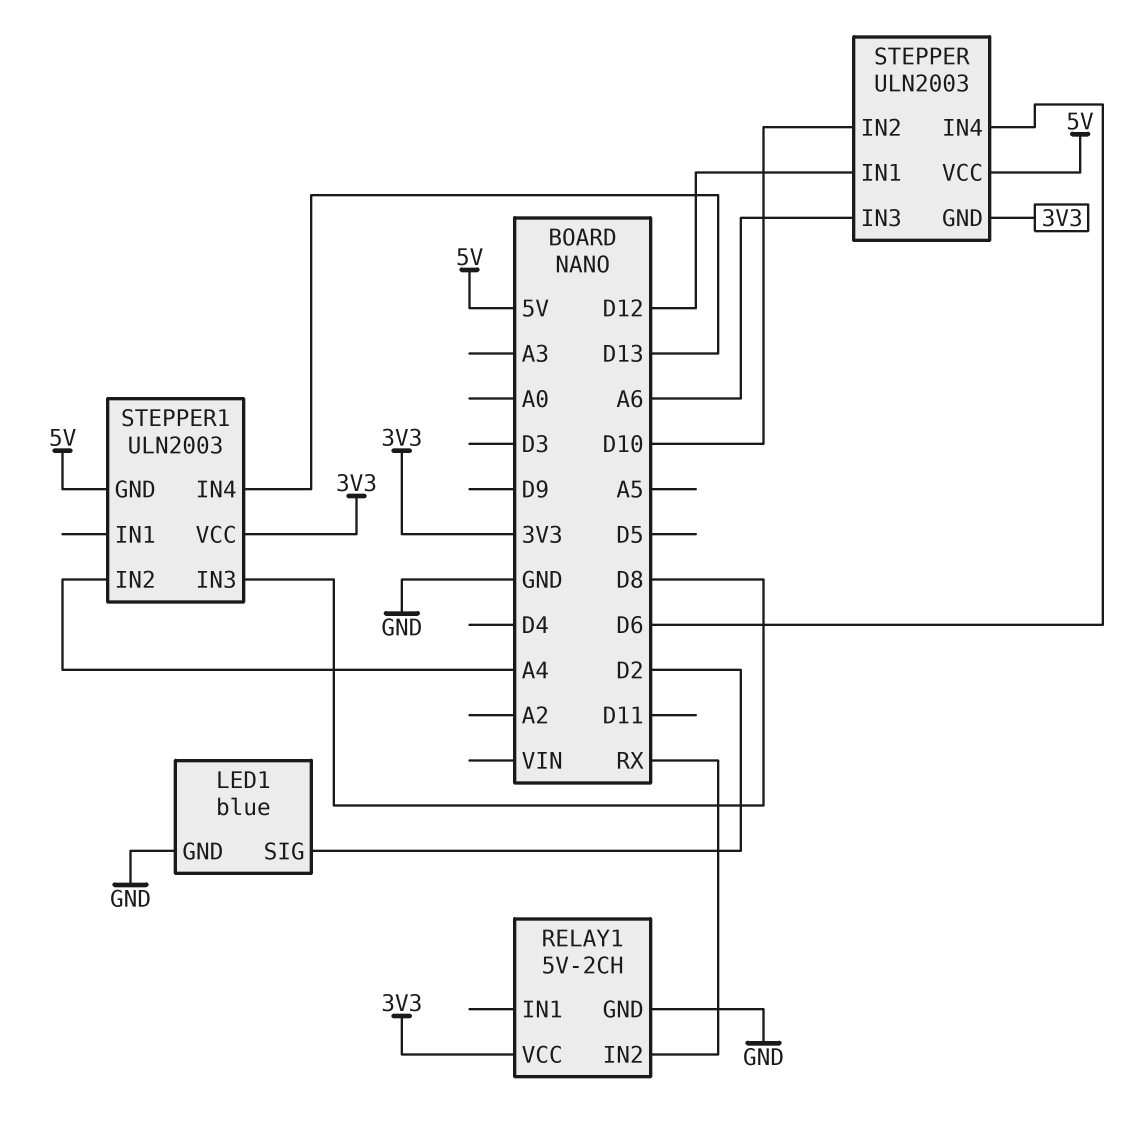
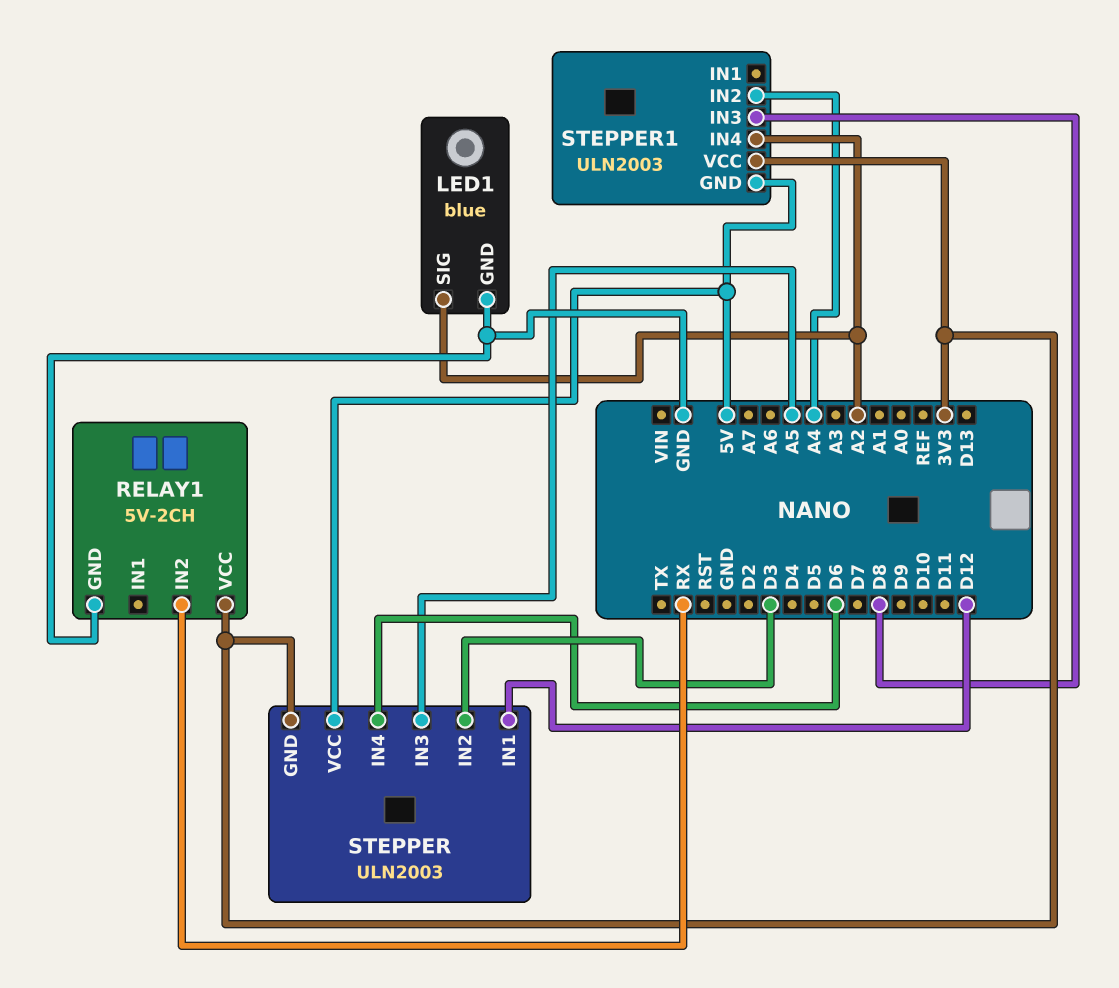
LED1 pin SIG: D2 -> A2
STEPPER pin IN2: D10 -> D3
STEPPER pin IN3: A6 -> A5
STEPPER1 pin IN4: D13 -> A2

